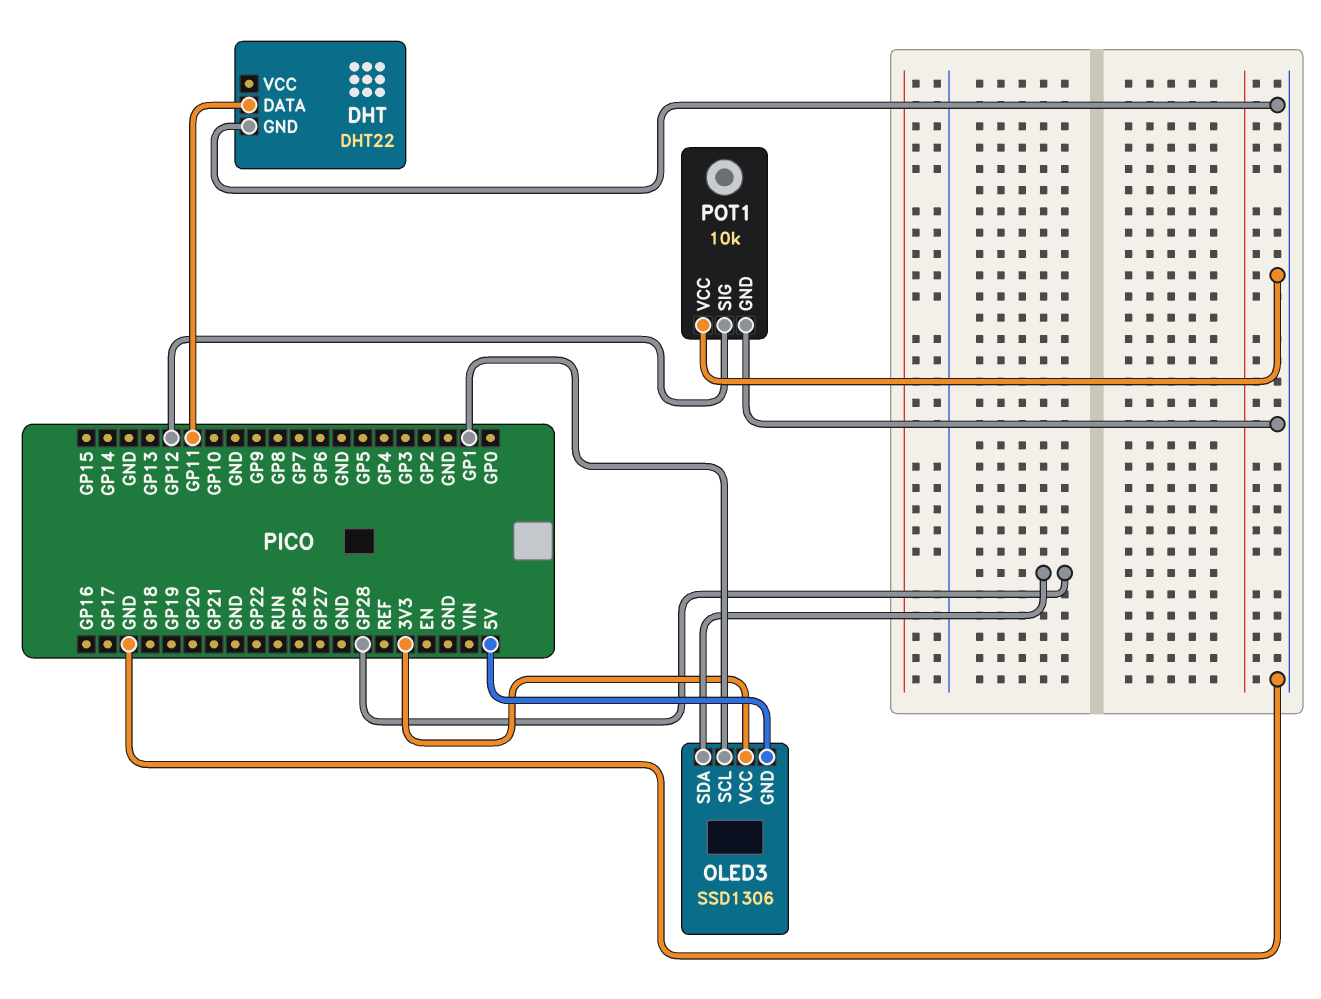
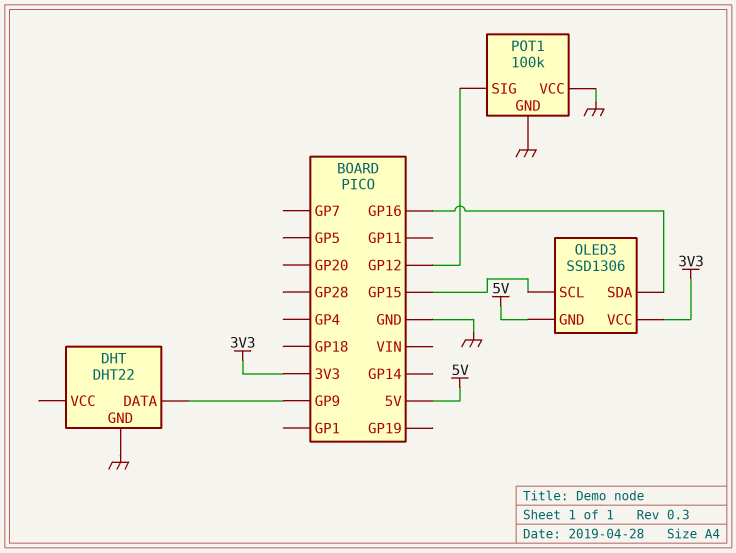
DHT pin DATA: GP11 -> GP9
OLED3 pin SCL: GP1 -> GP15
OLED3 pin SDA: GP28 -> GP16
POT1: 10k -> 100k

